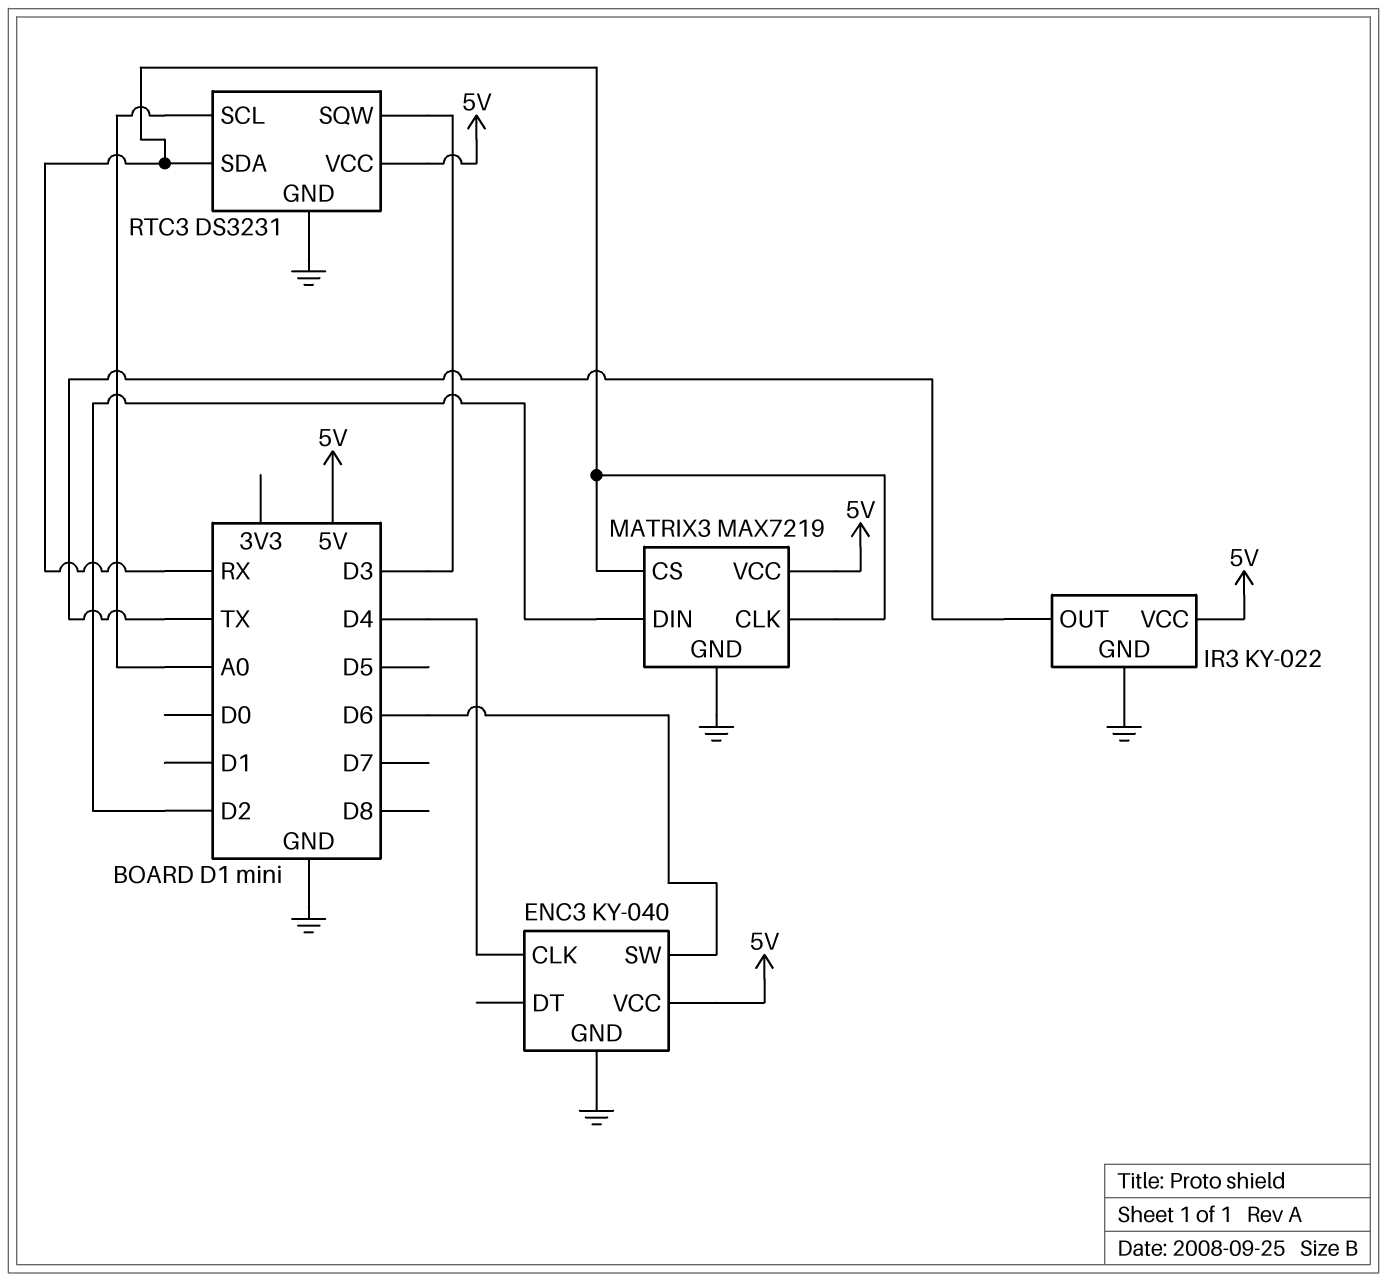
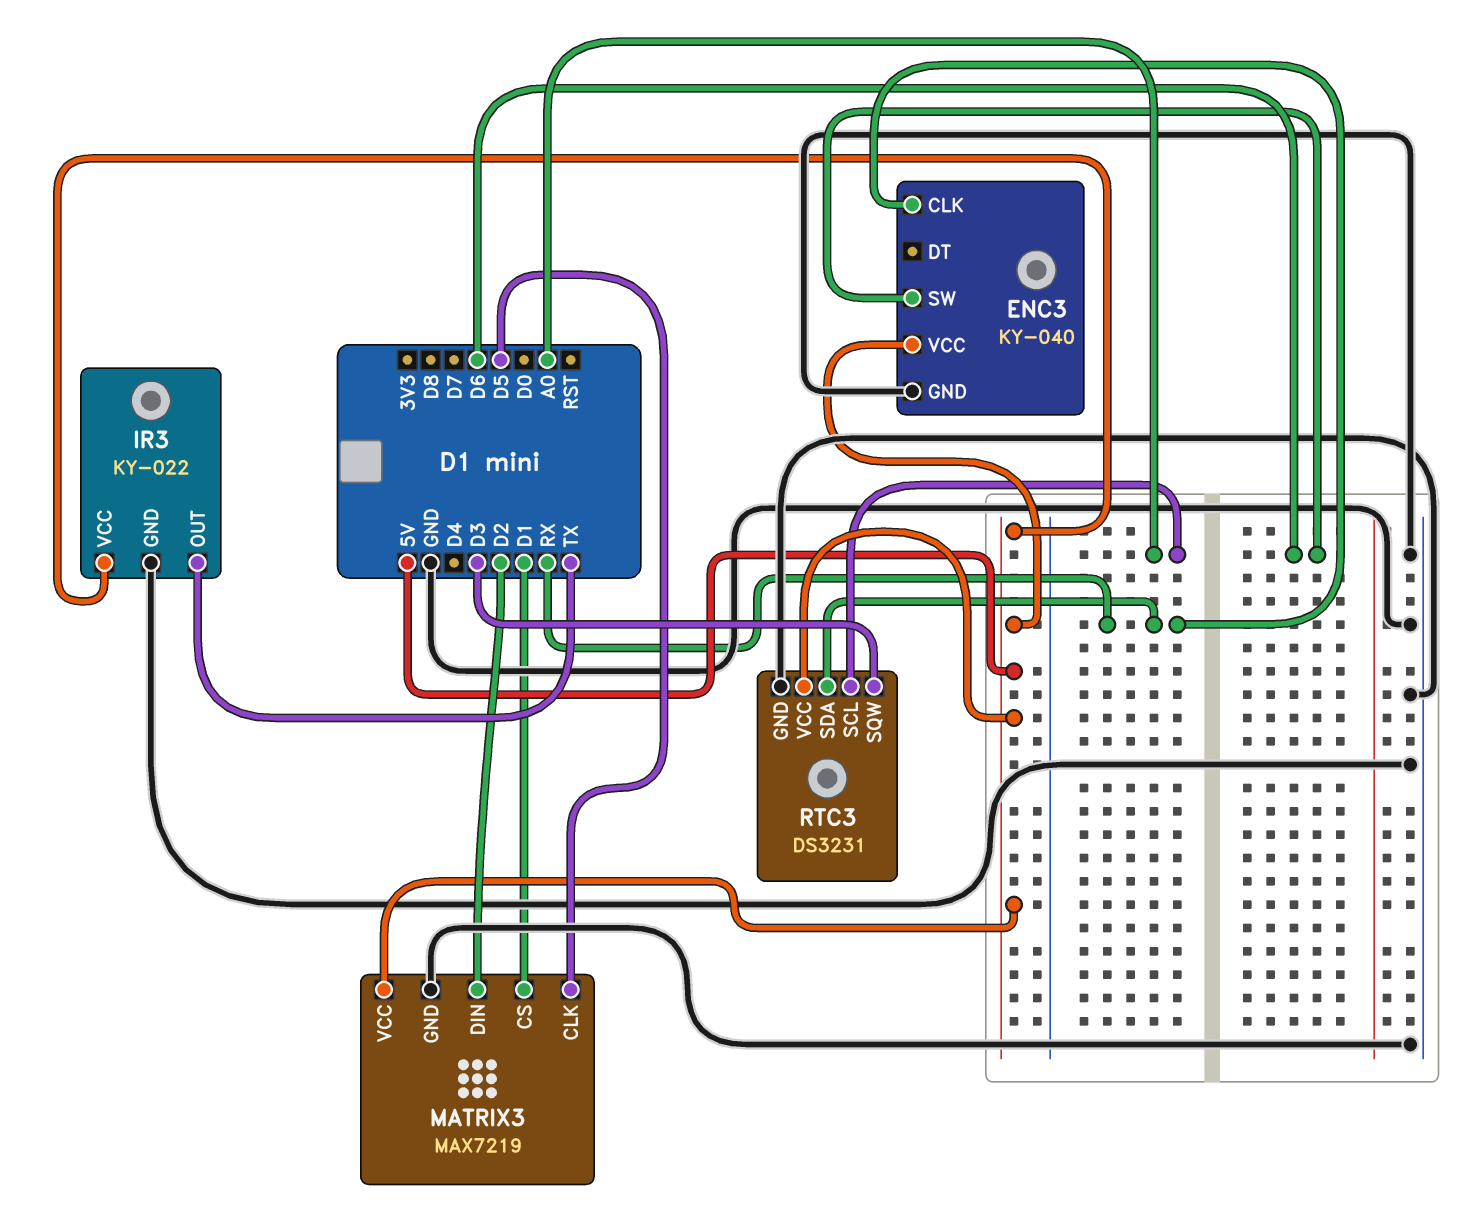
ENC3 pin CLK: D4 -> RX
MATRIX3 pin CLK: RX -> D5
MATRIX3 pin CS: RX -> D1

